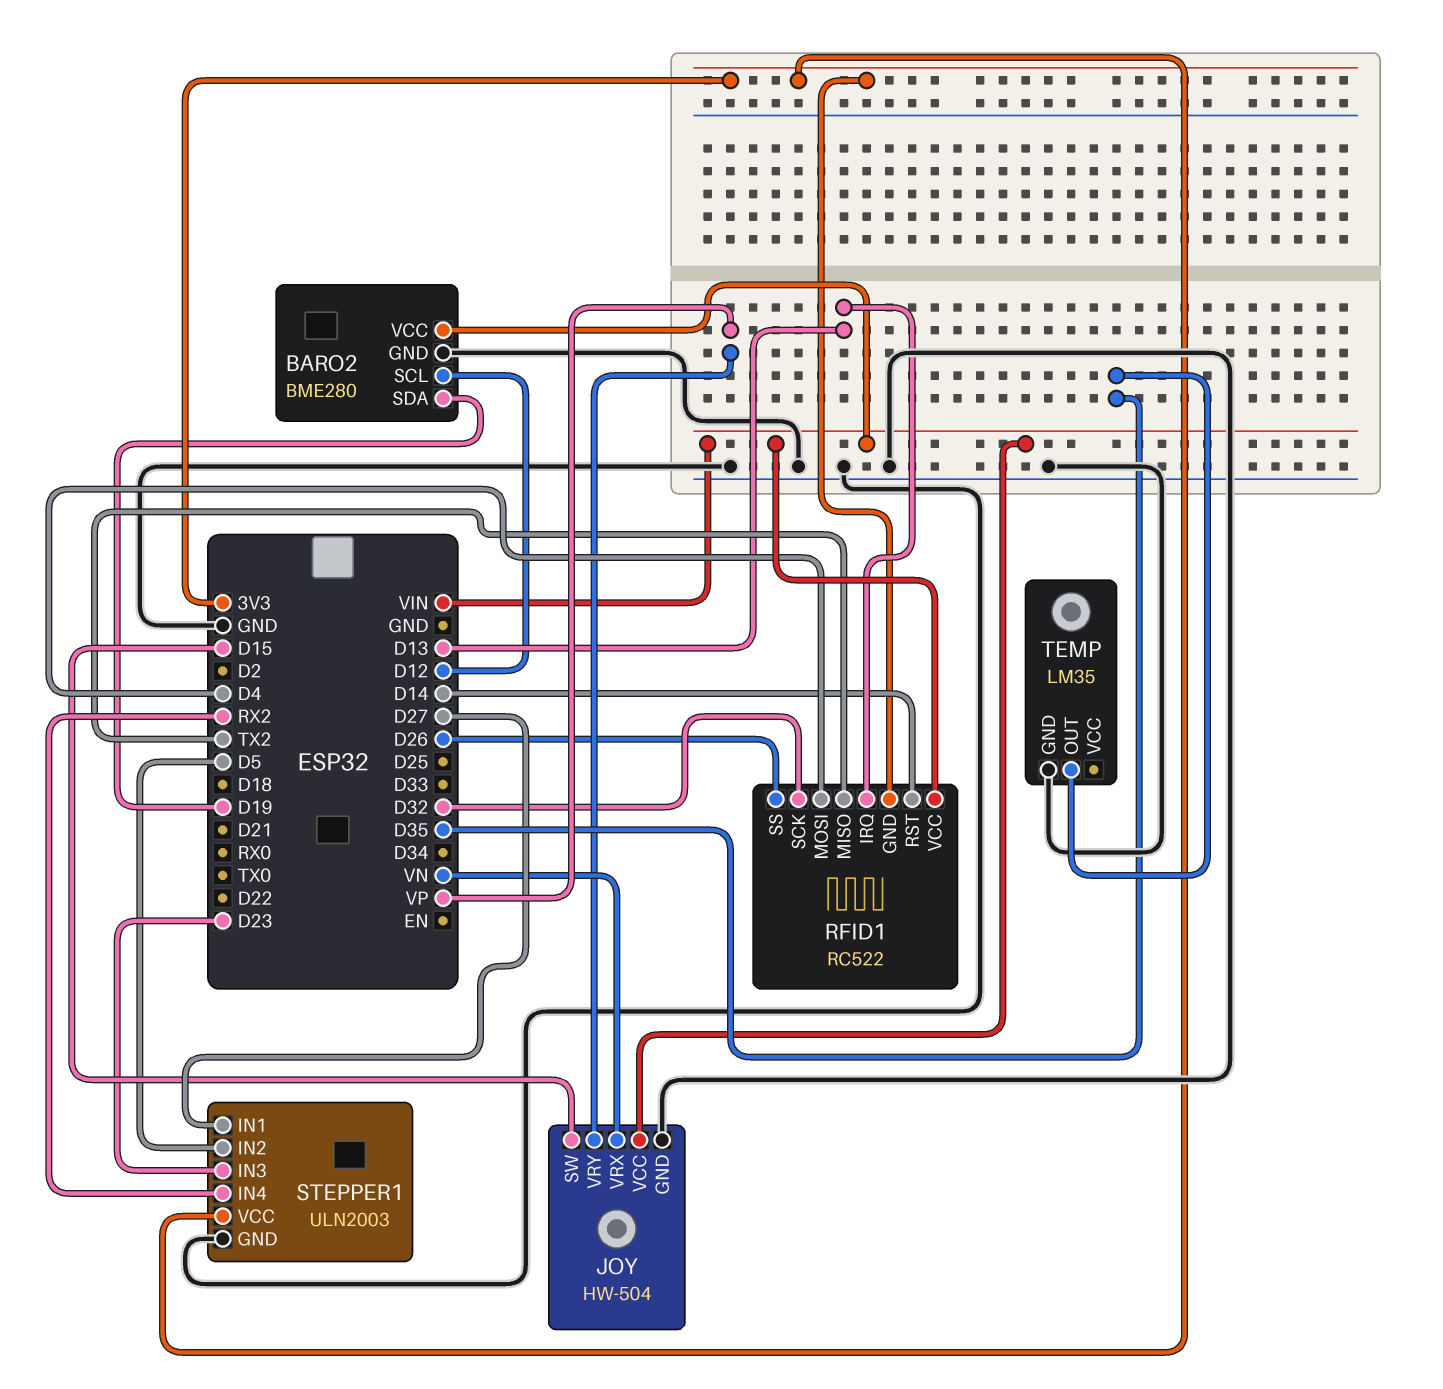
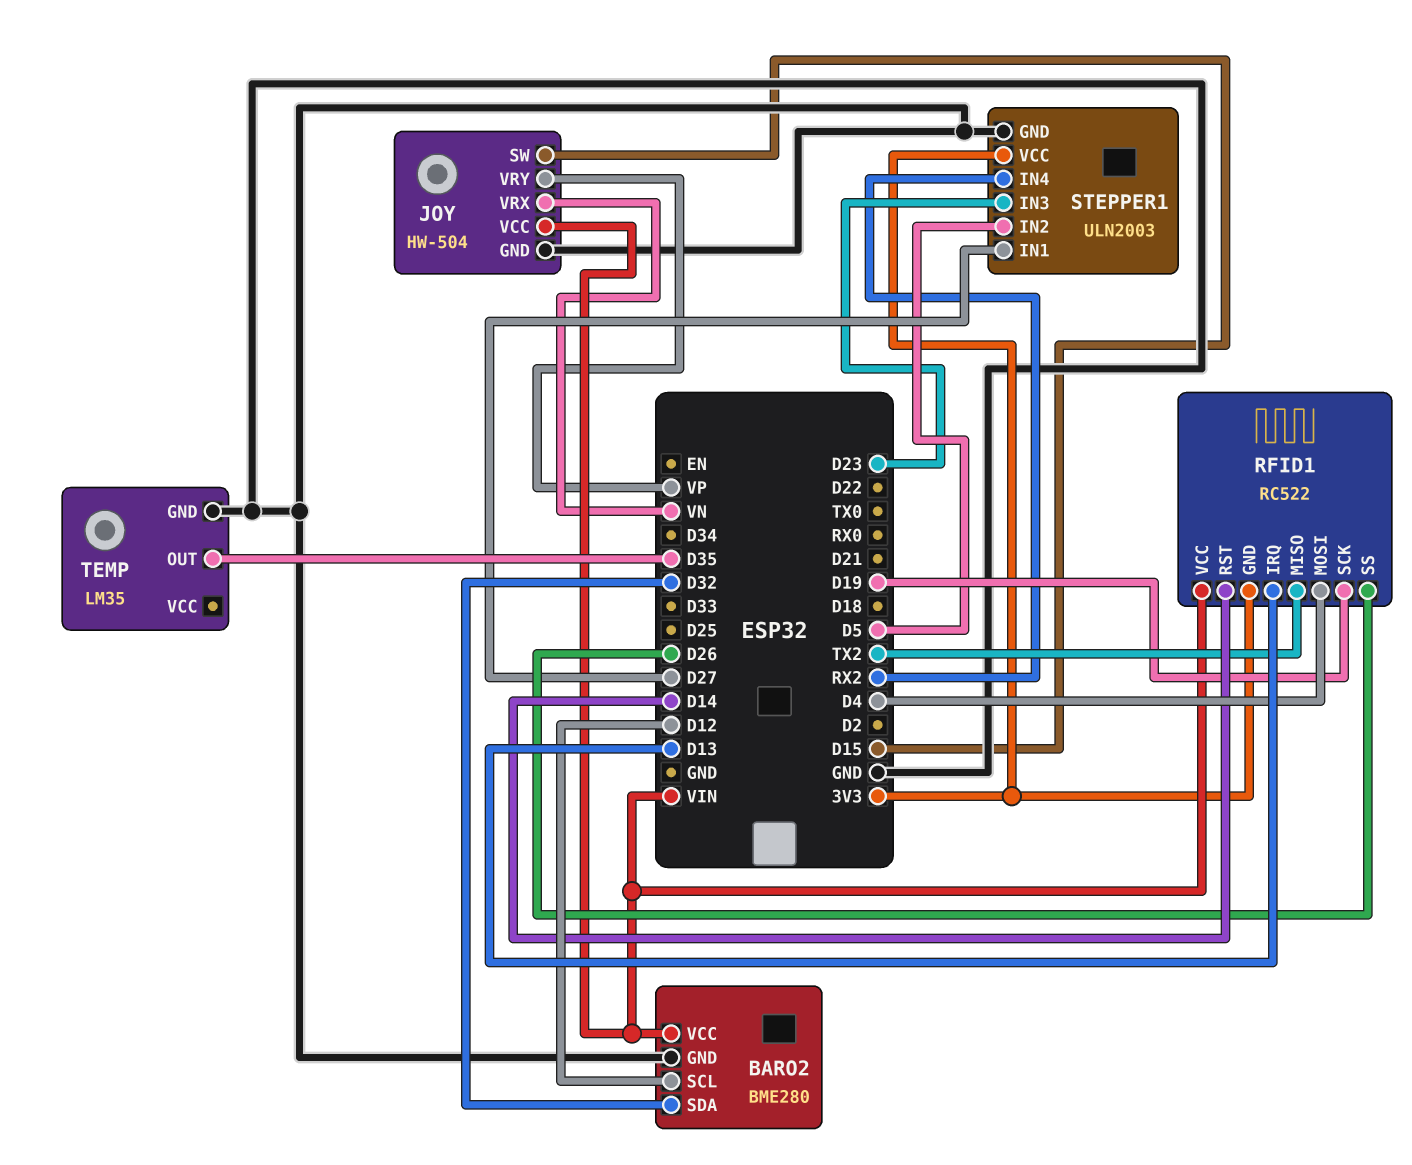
BARO2 pin SDA: D19 -> D32
RFID1 pin SCK: D32 -> D19

